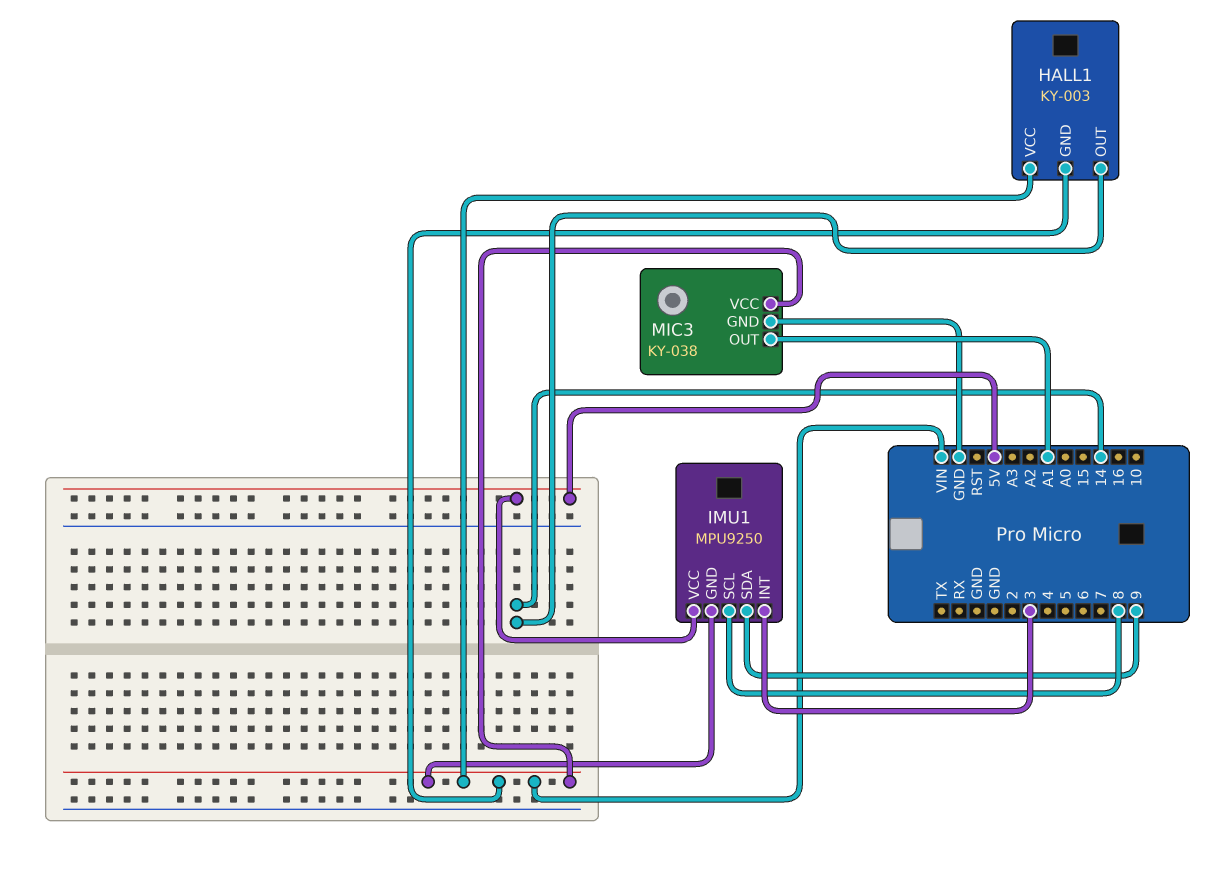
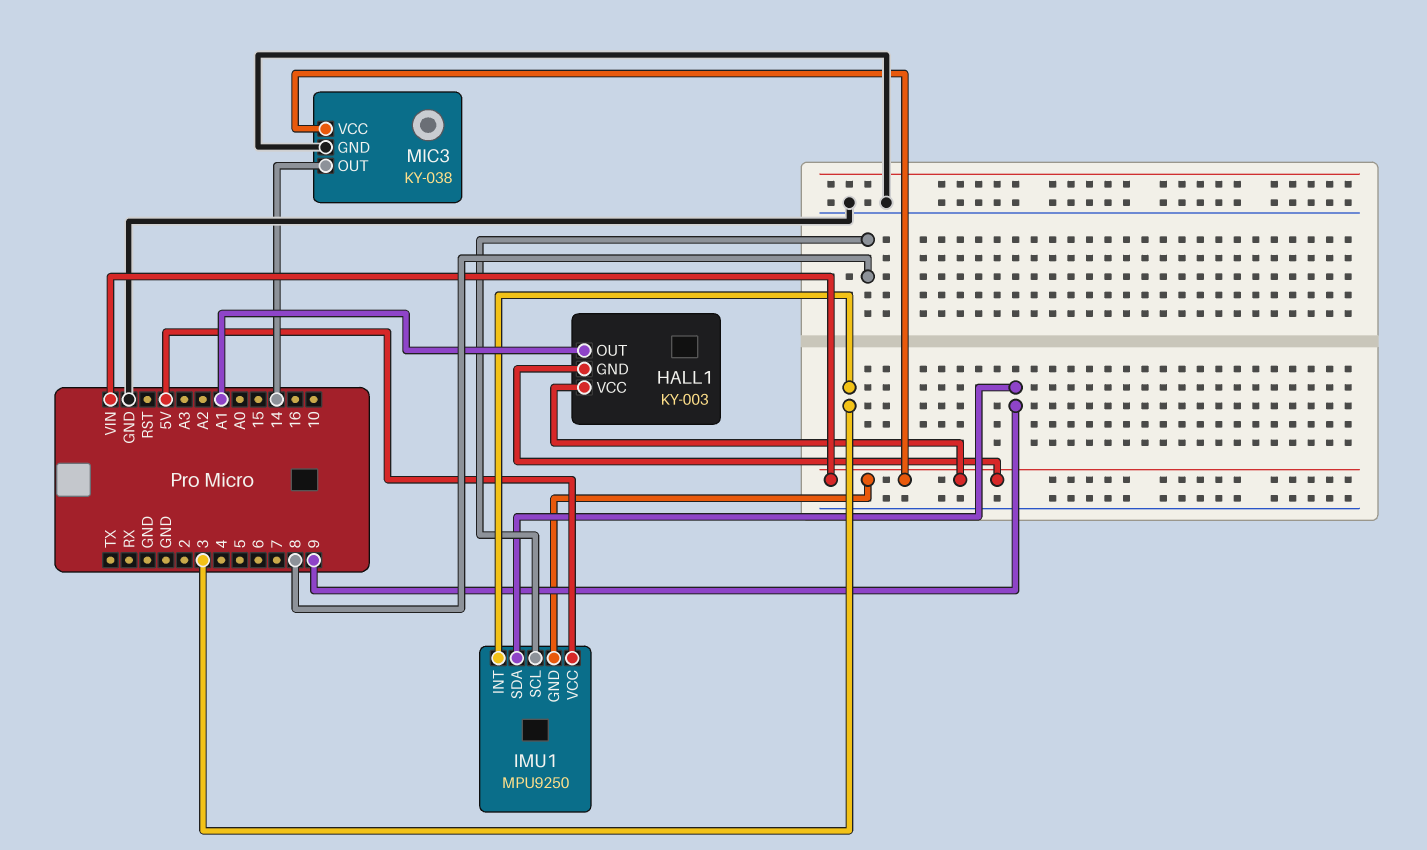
HALL1 pin OUT: 14 -> A1
MIC3 pin OUT: A1 -> 14

